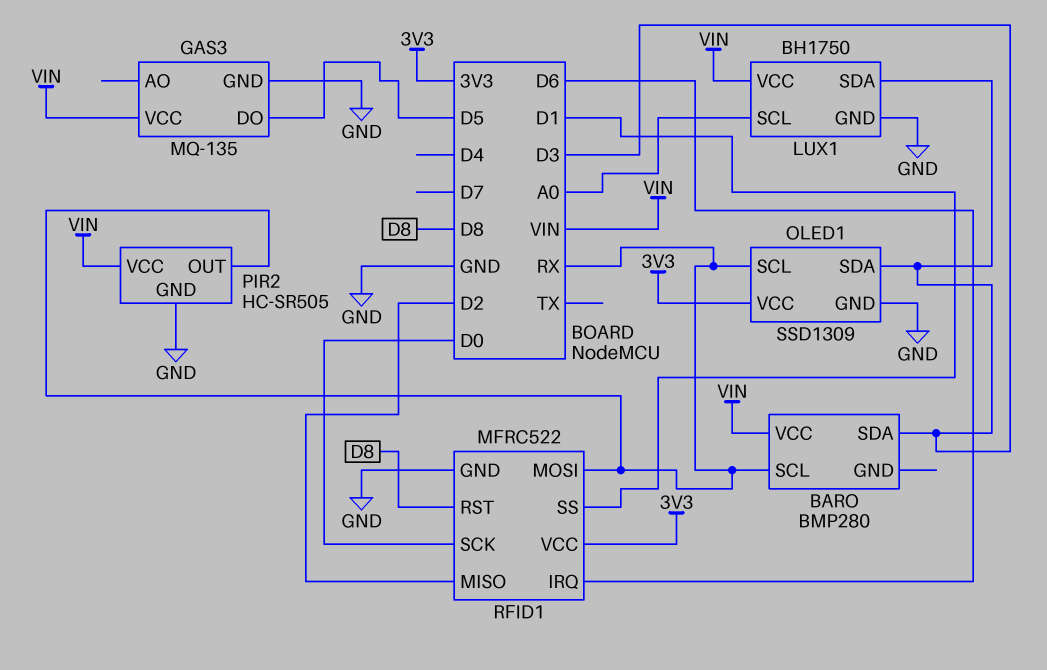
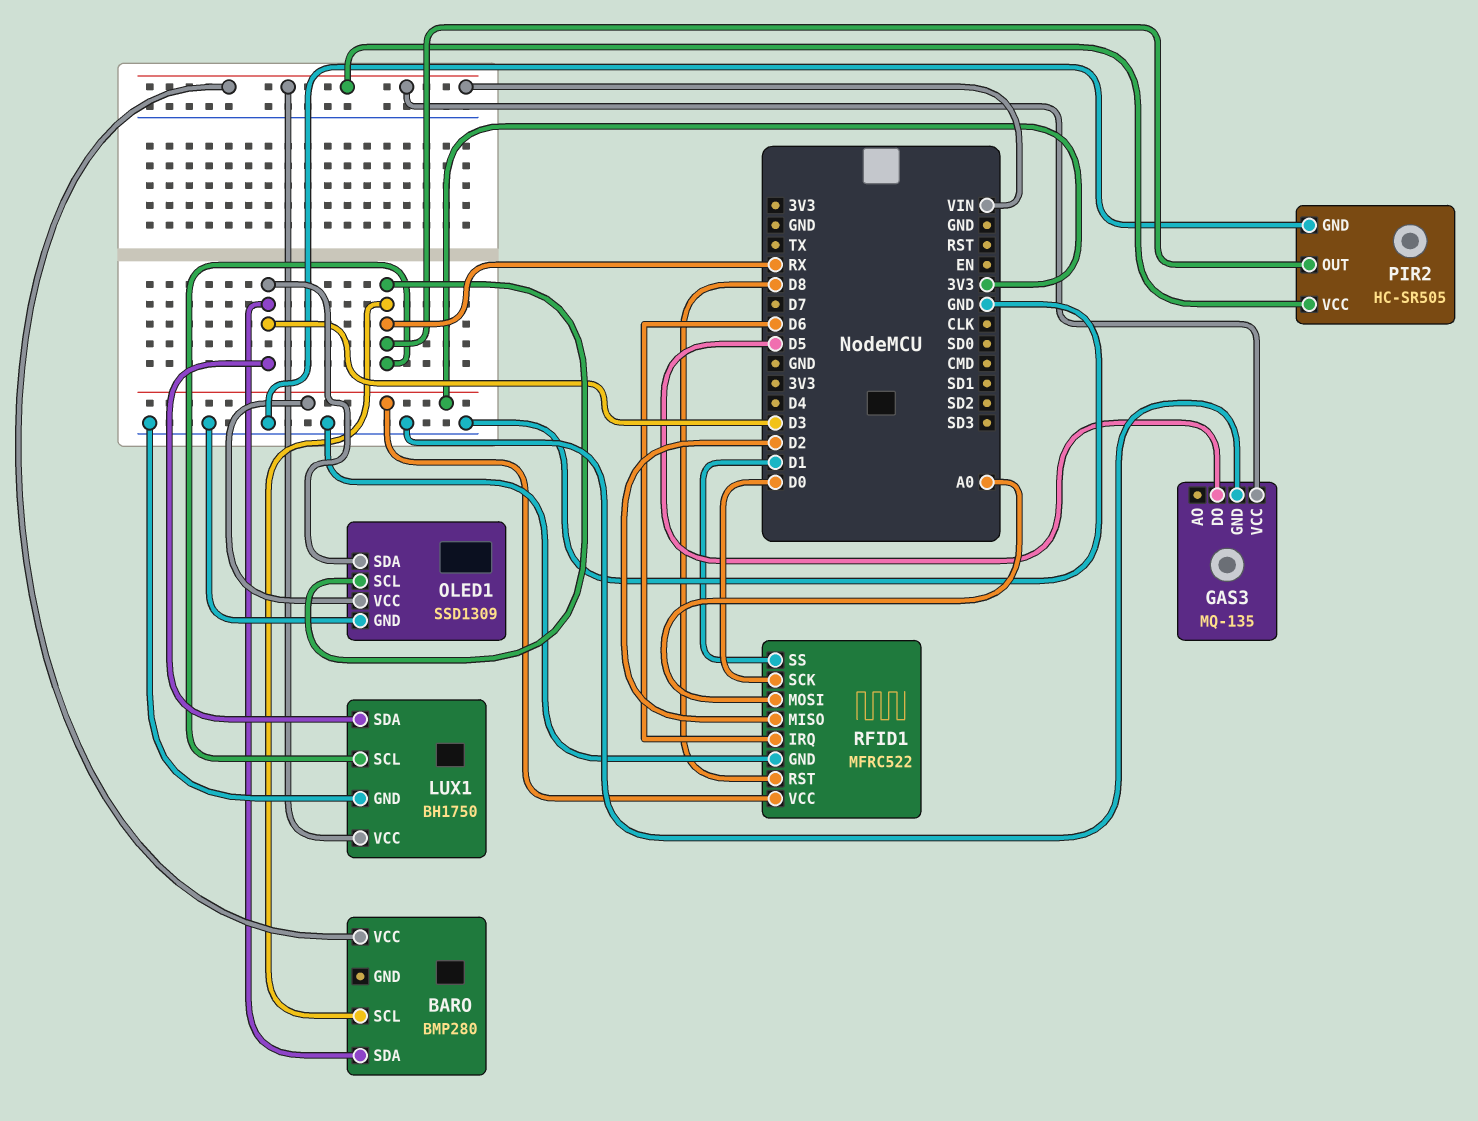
LUX1 pin SCL: A0 -> RX
RFID1 pin MOSI: RX -> A0

